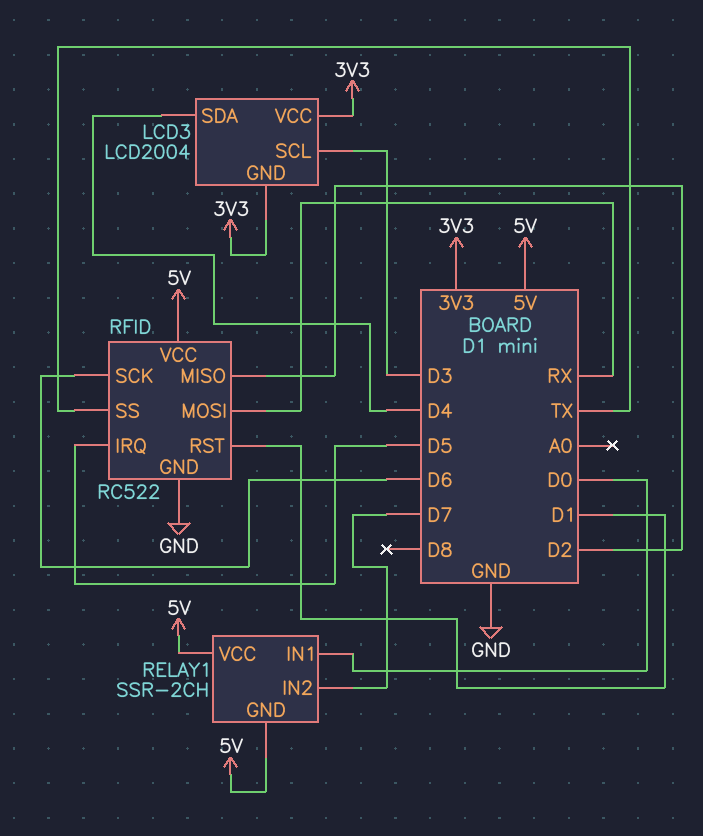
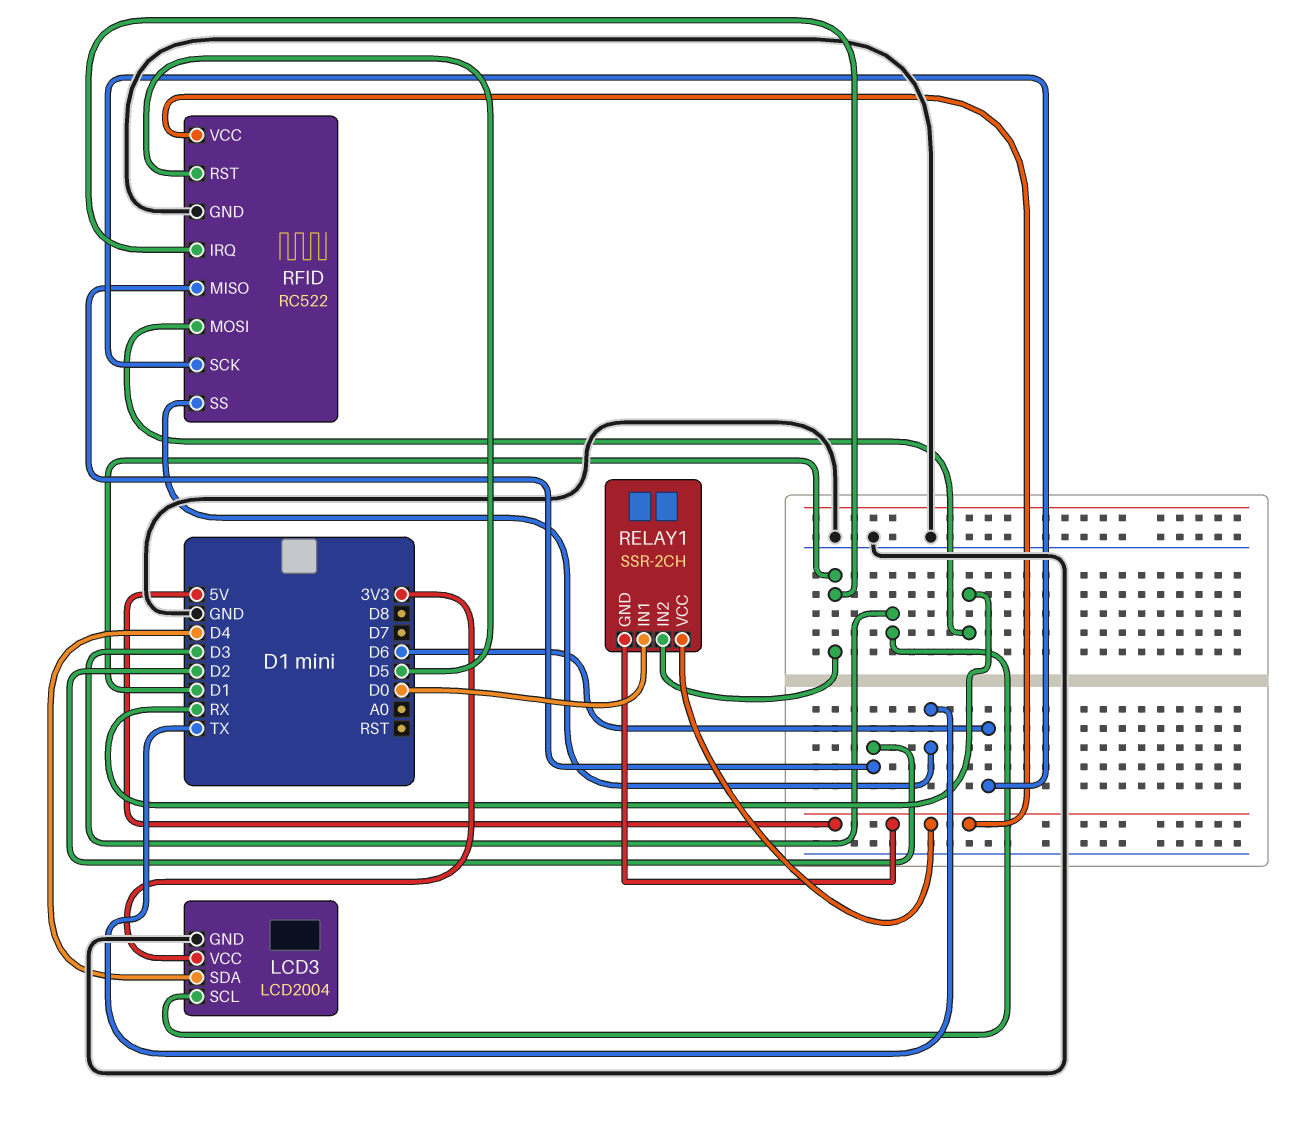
LCD3 pin GND: 3V3 -> GND
RELAY1 pin IN2: D7 -> D1
RFID pin IRQ: D5 -> D1
RFID pin RST: D1 -> D5

